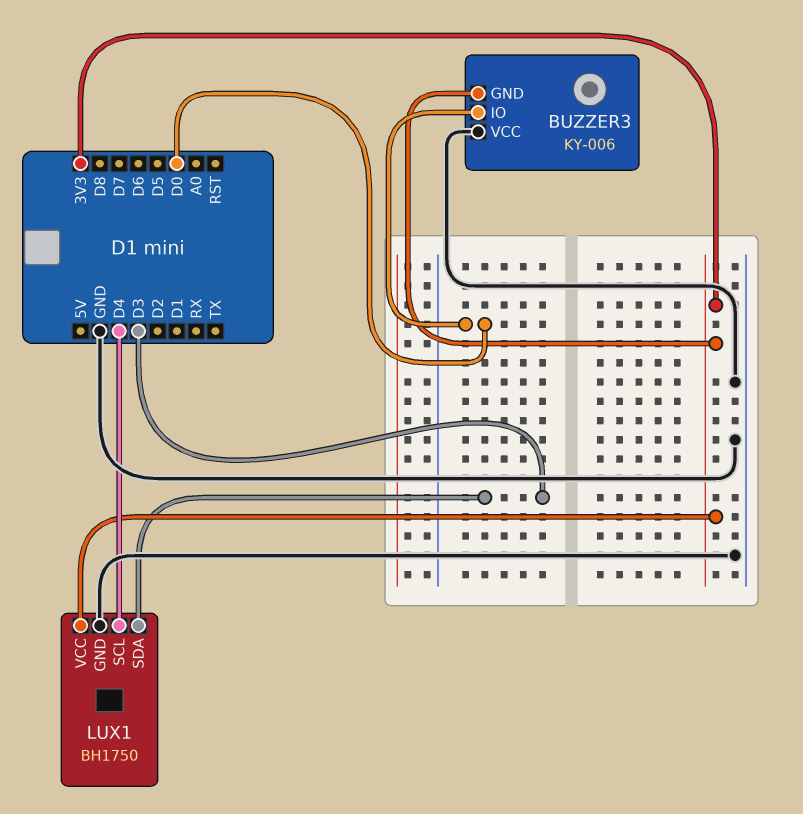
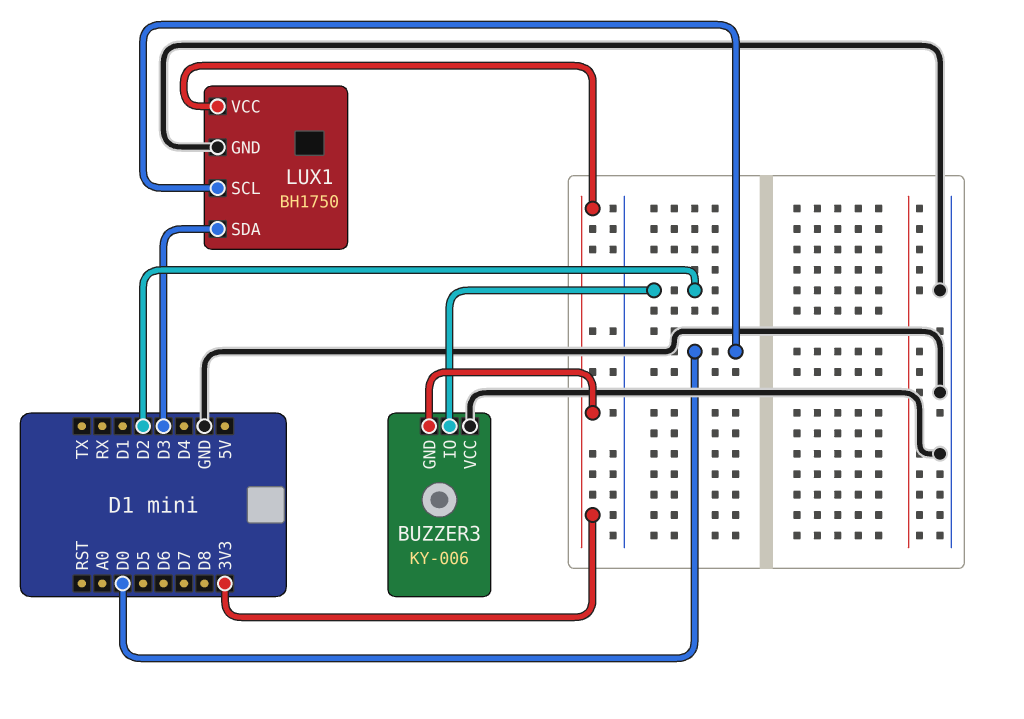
BUZZER3 pin IO: D0 -> D2
LUX1 pin SCL: D4 -> D0

